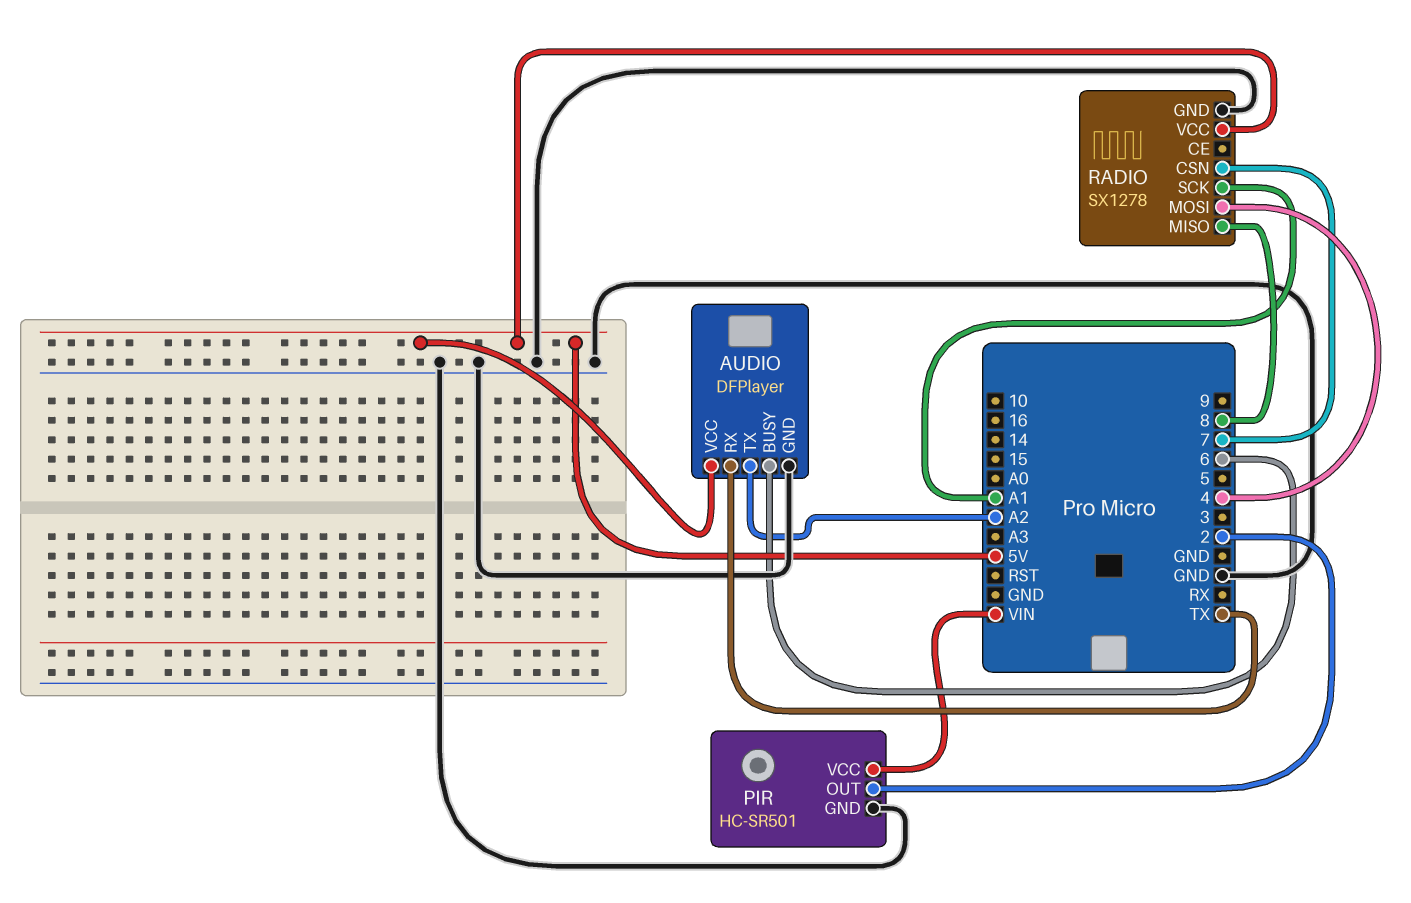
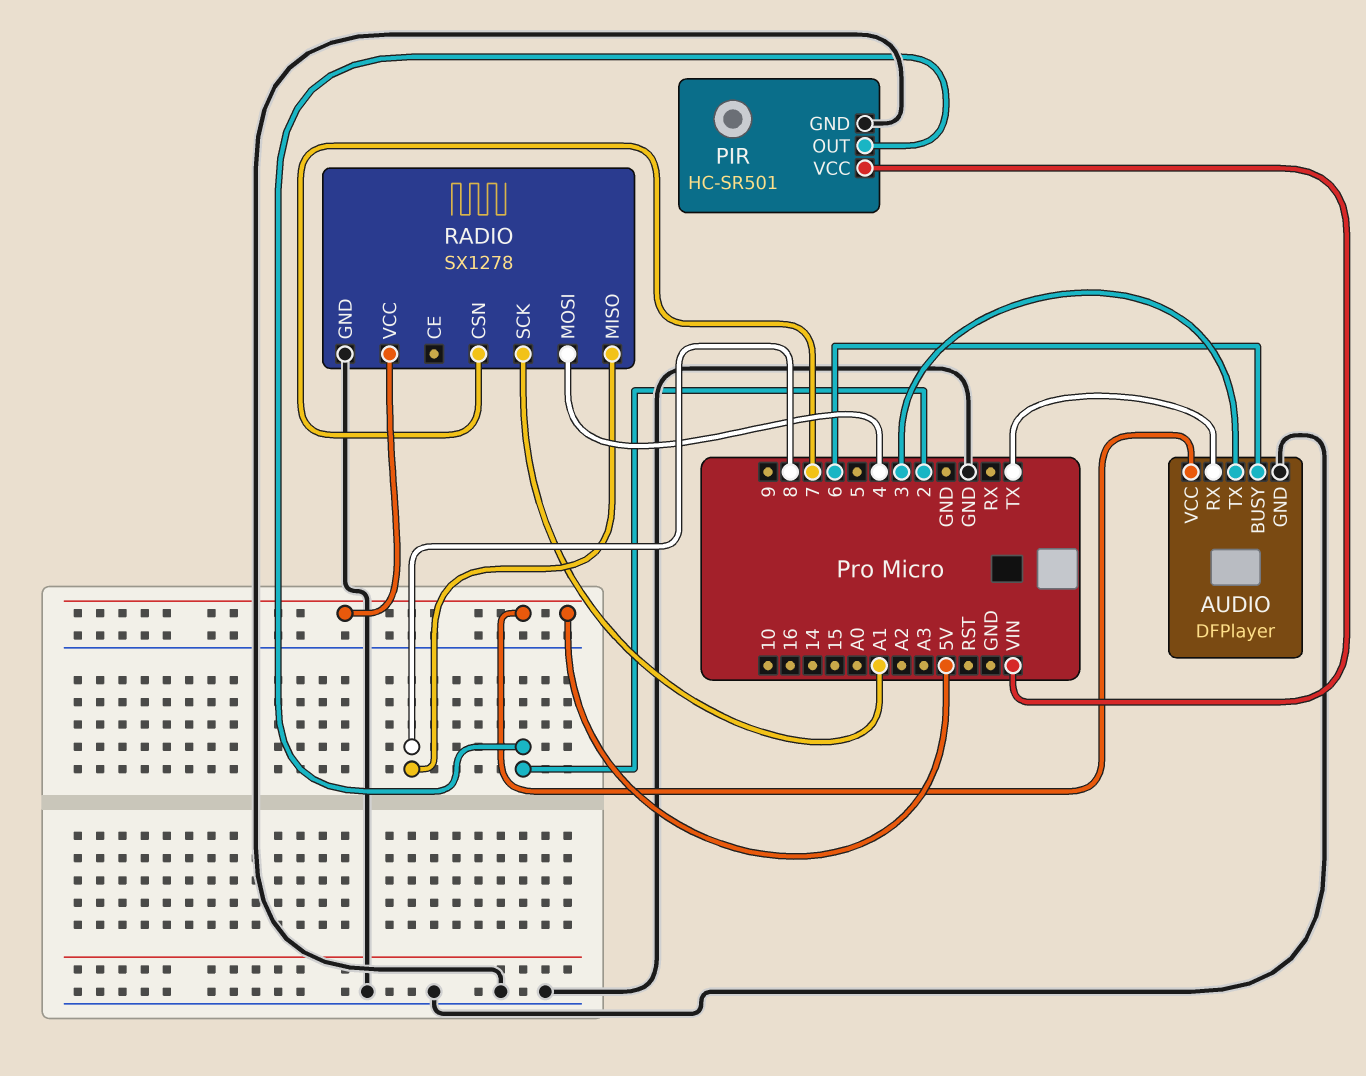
AUDIO pin TX: A2 -> 3

